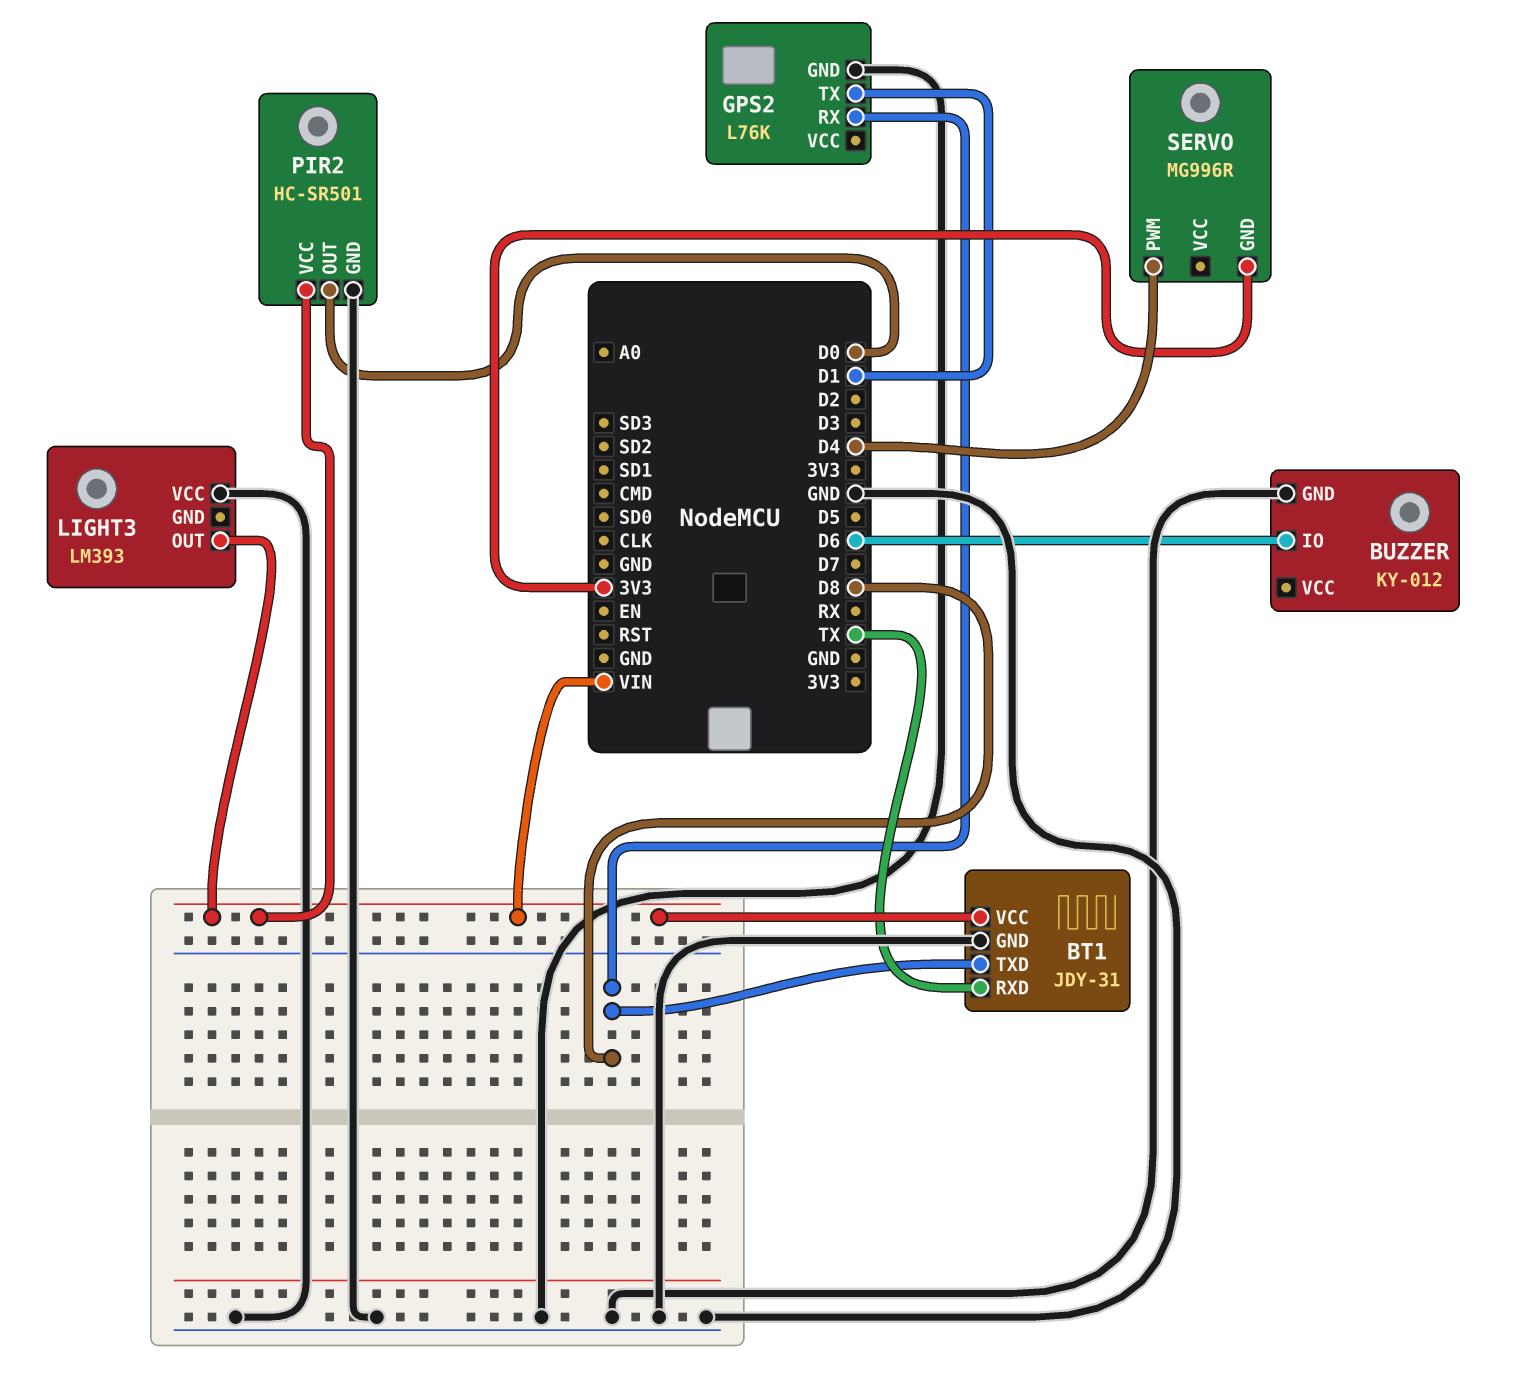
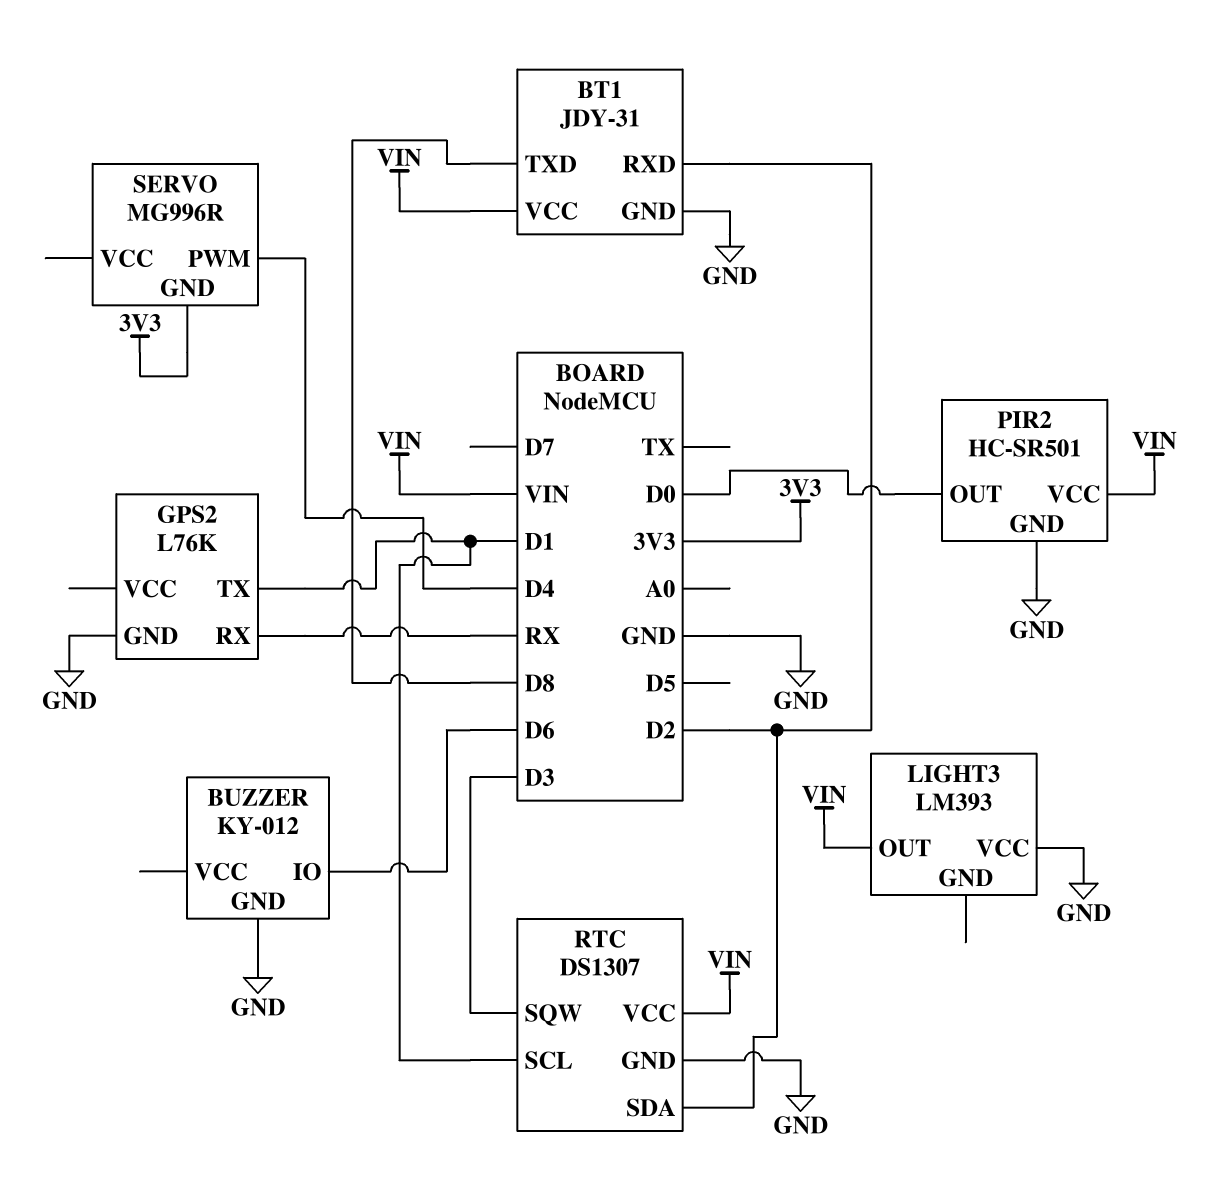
BT1 pin RXD: TX -> D2
GPS2 pin RX: D8 -> RX
RTC: none -> DS1307
RTC pin GND: none -> GND
RTC pin SCL: none -> D1
RTC pin SDA: none -> D2
RTC pin SQW: none -> D3
RTC pin VCC: none -> VIN

